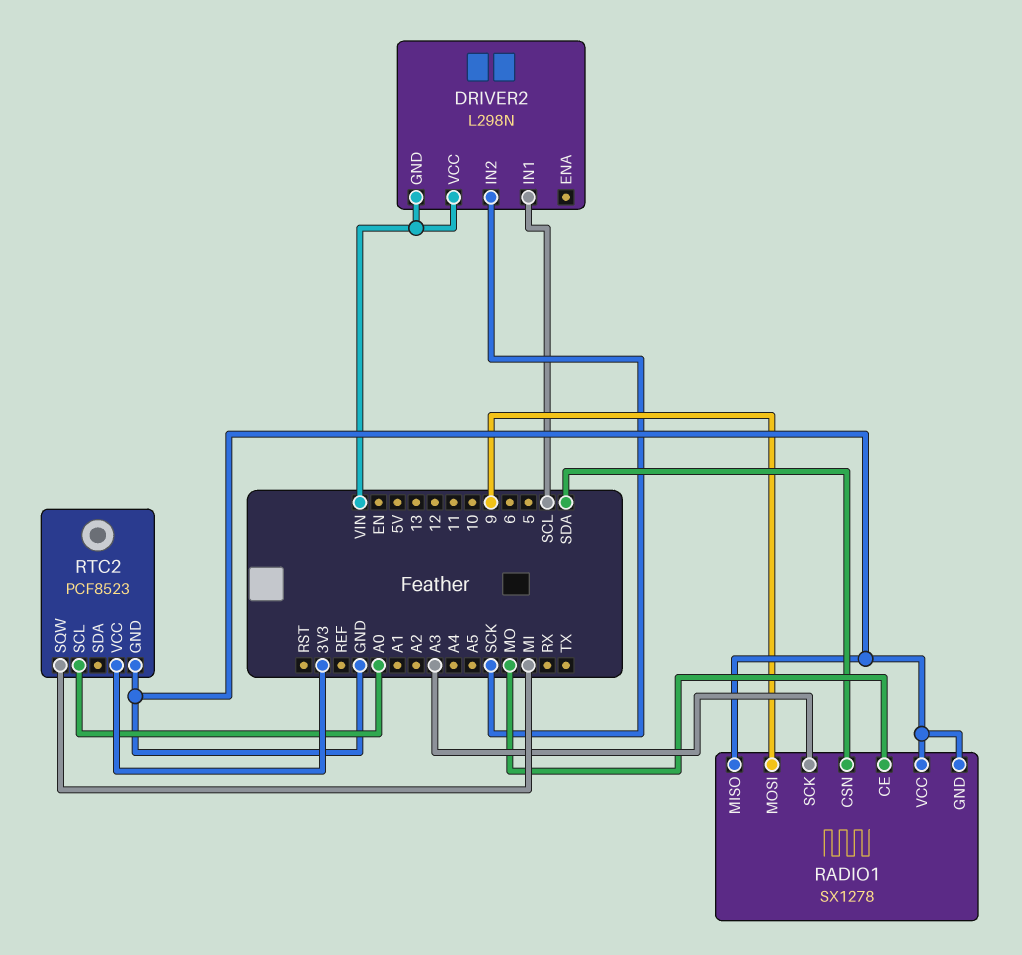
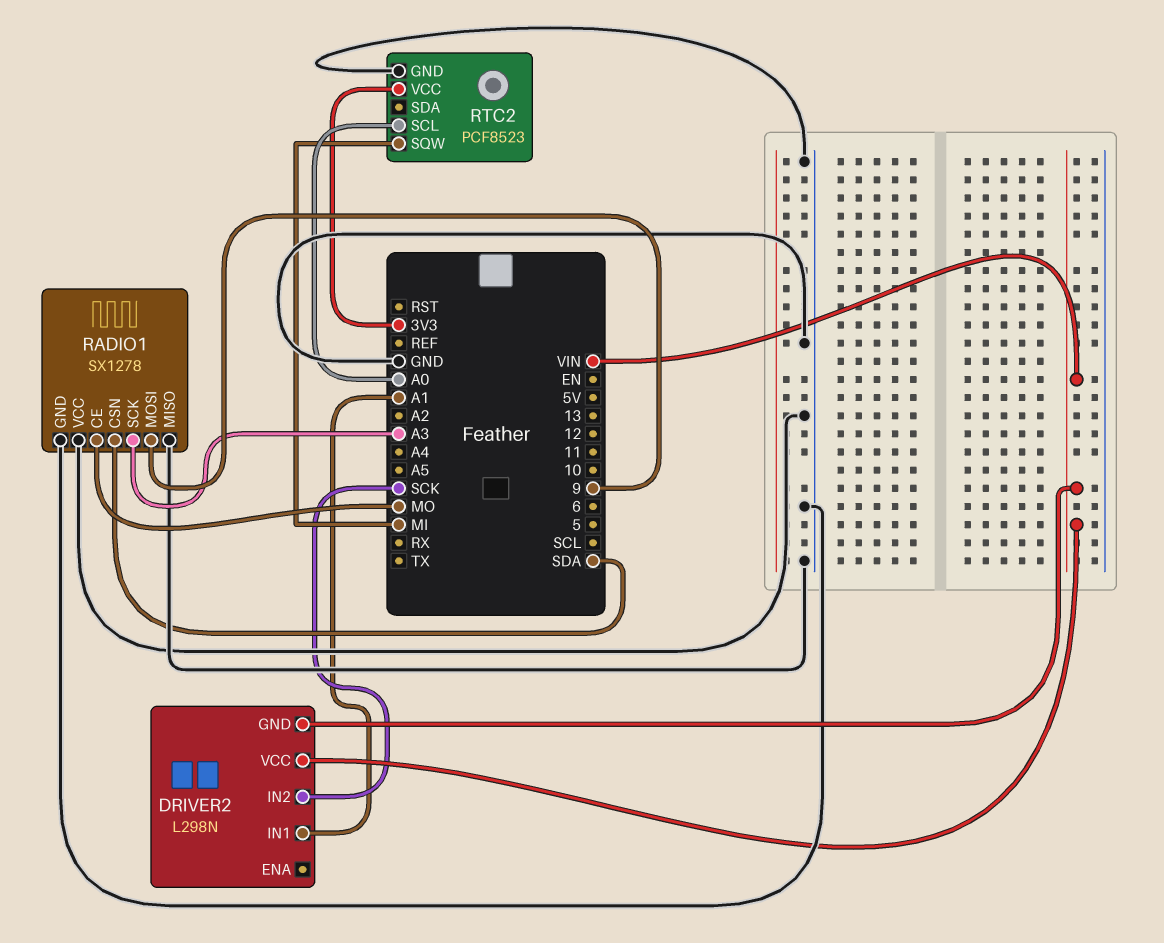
DRIVER2 pin IN1: SCL -> A1

